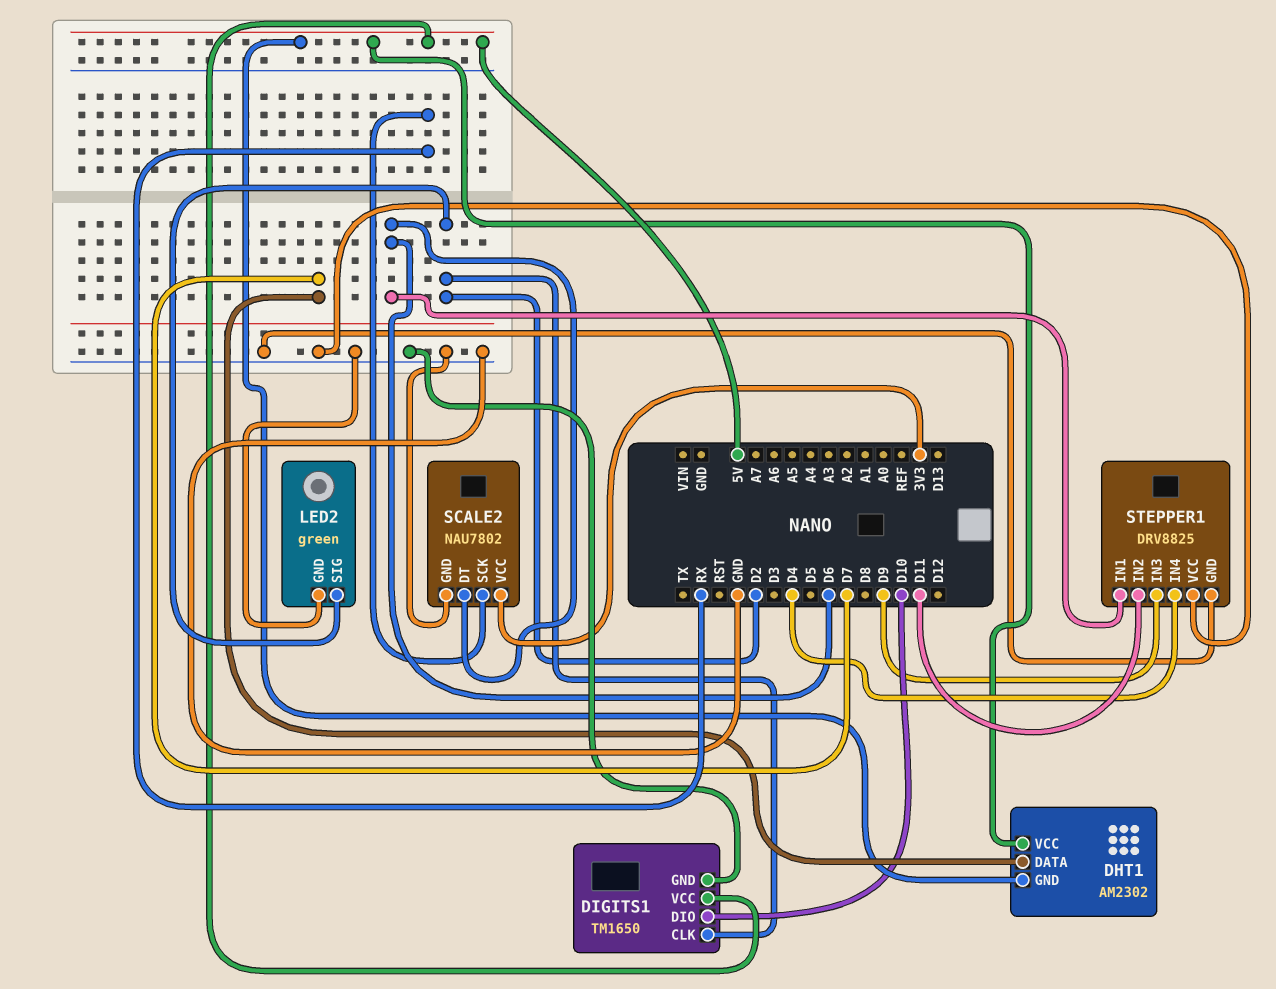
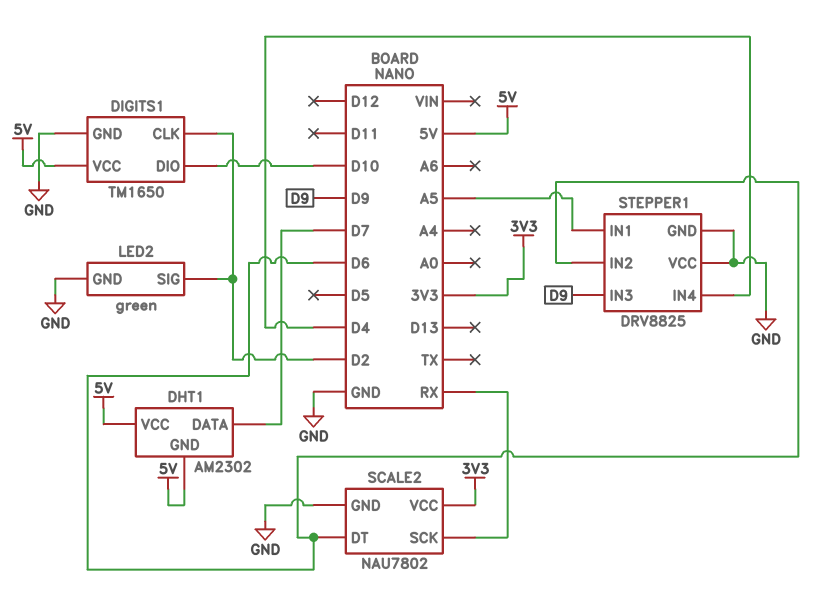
STEPPER1 pin IN1: D6 -> A5
STEPPER1 pin IN2: D11 -> D6

